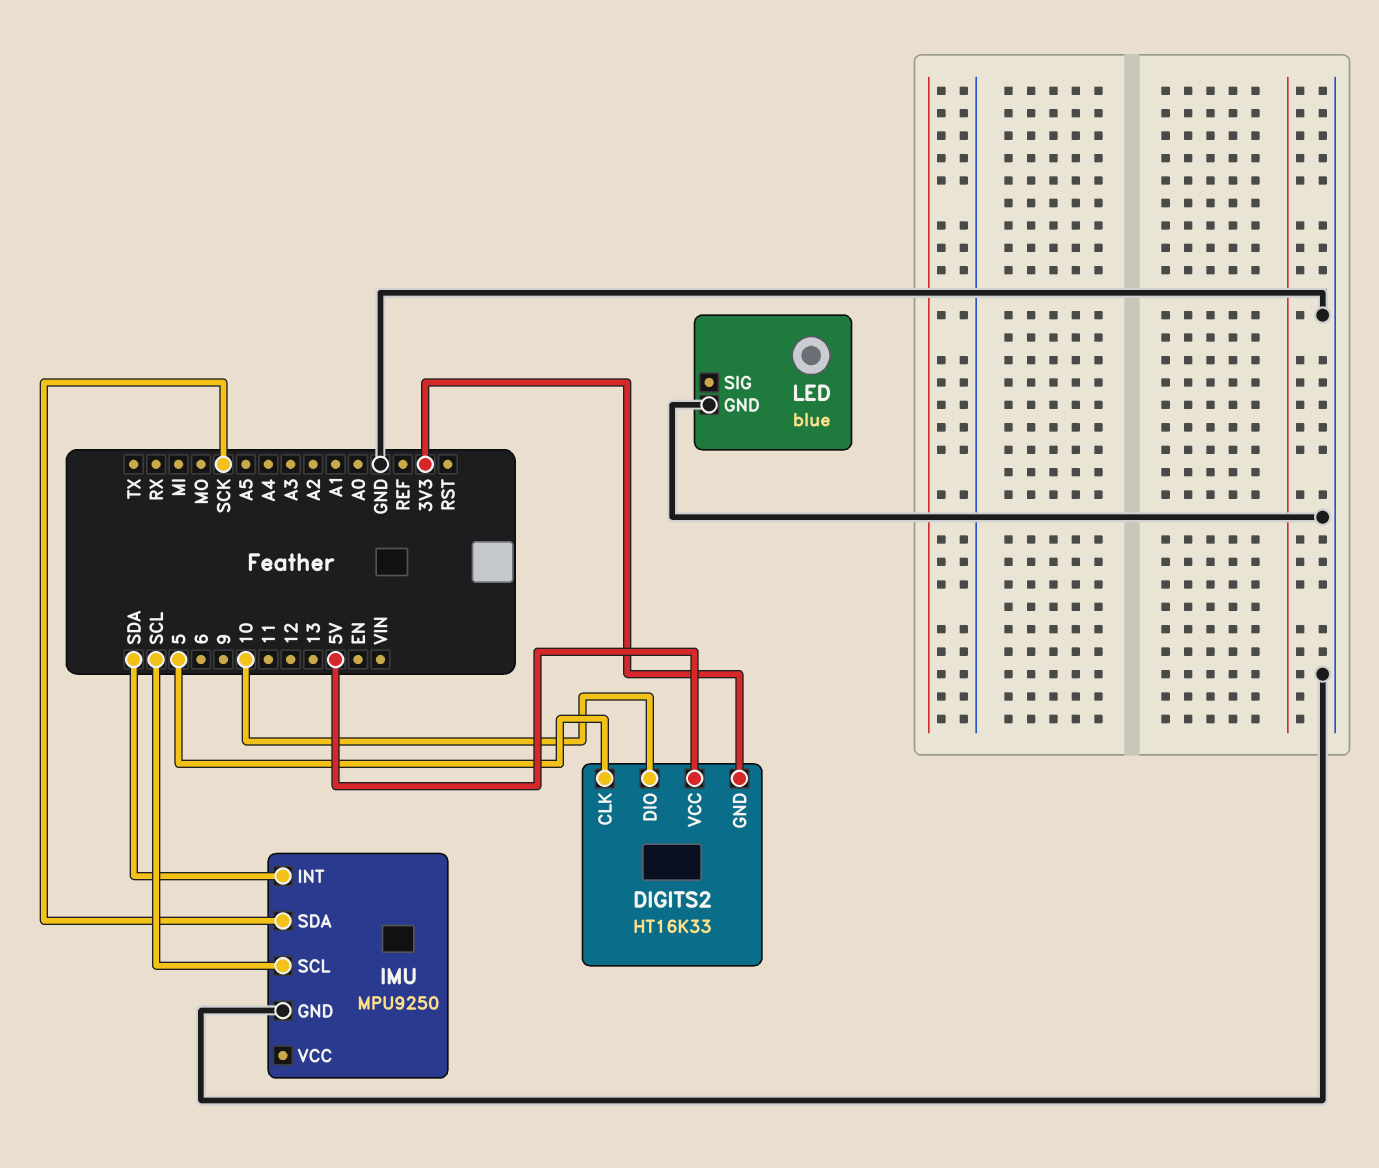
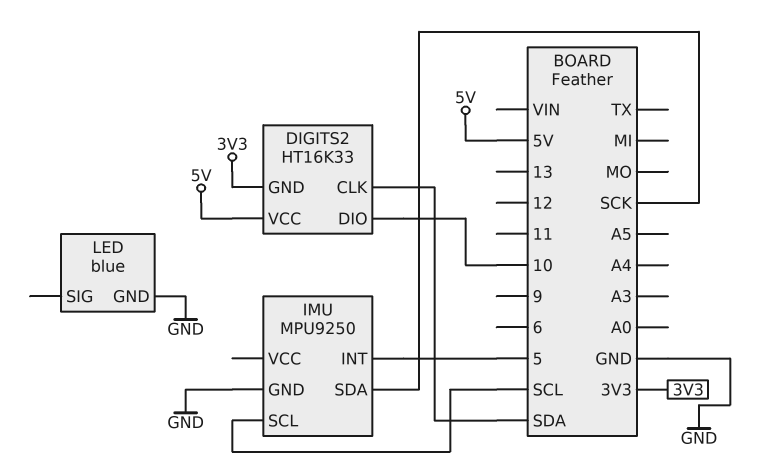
DIGITS2 pin CLK: 5 -> SDA
IMU pin INT: SDA -> 5

